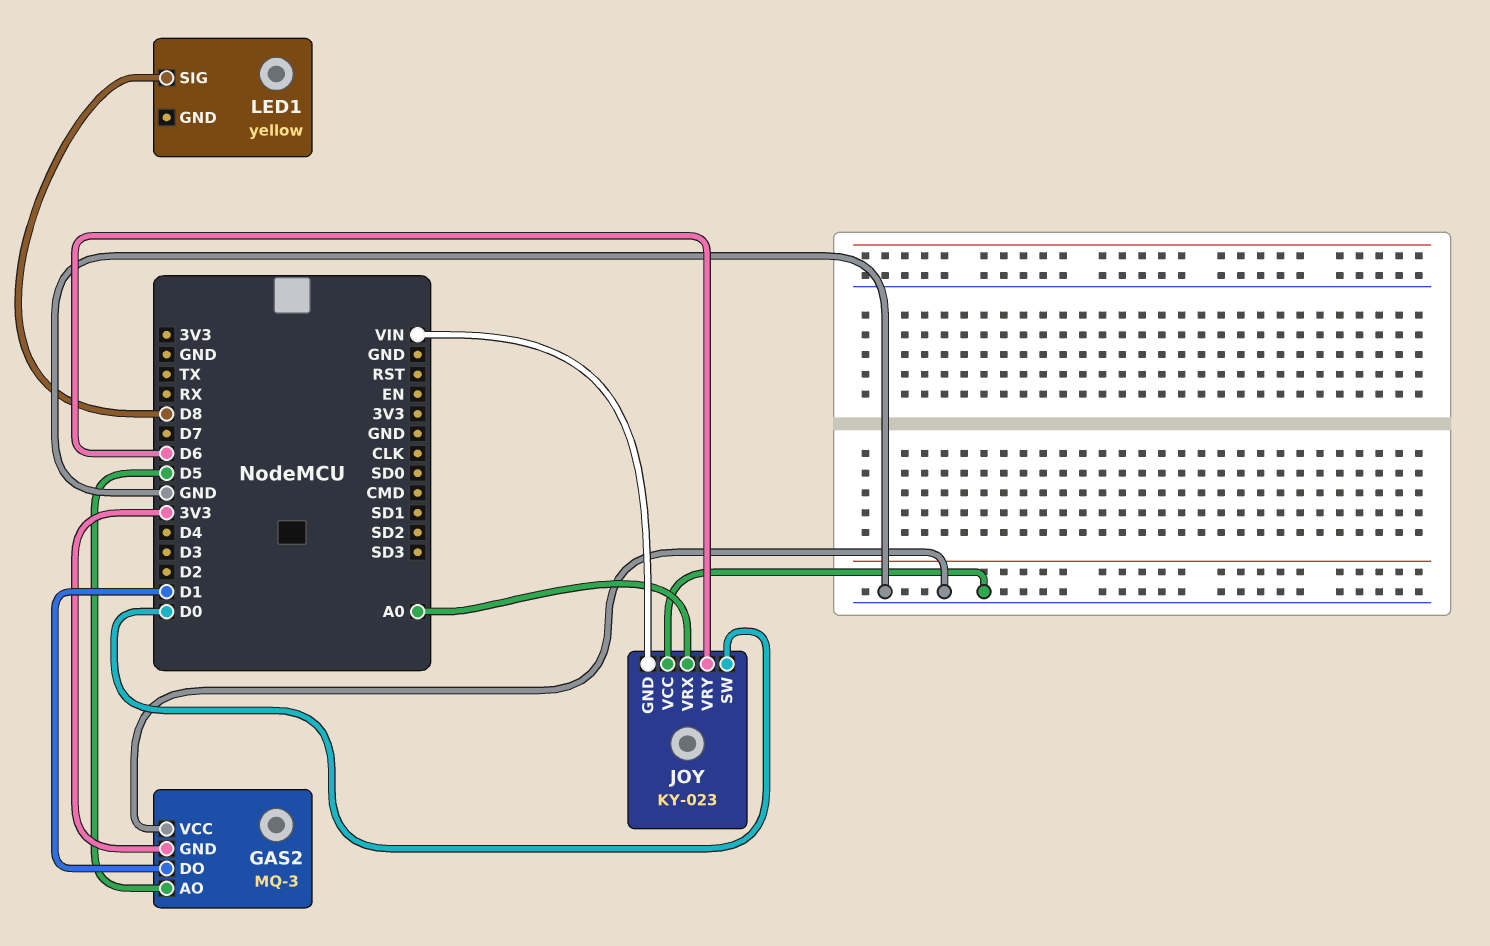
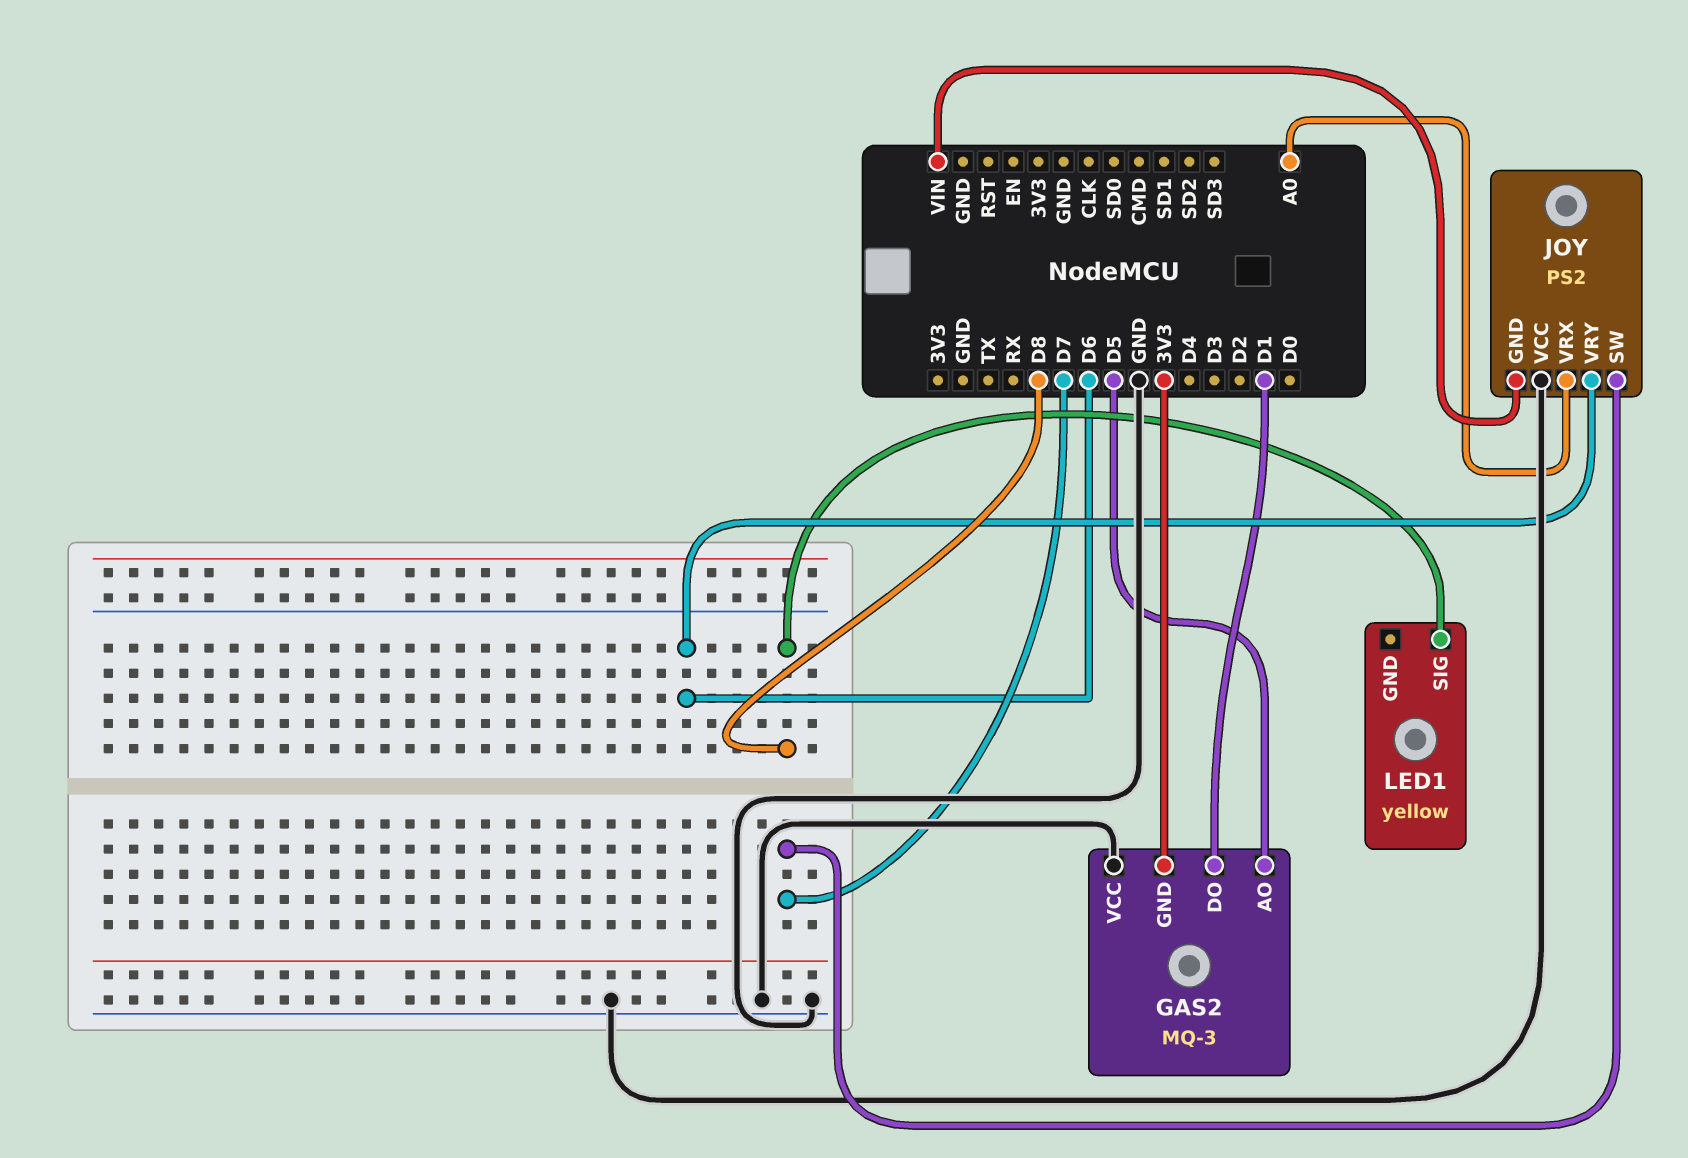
JOY: KY-023 -> PS2
JOY pin SW: D0 -> D7

